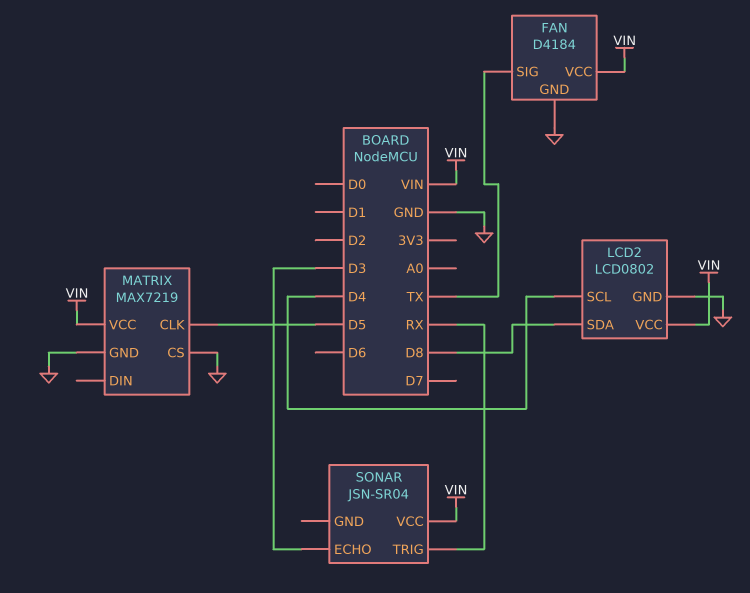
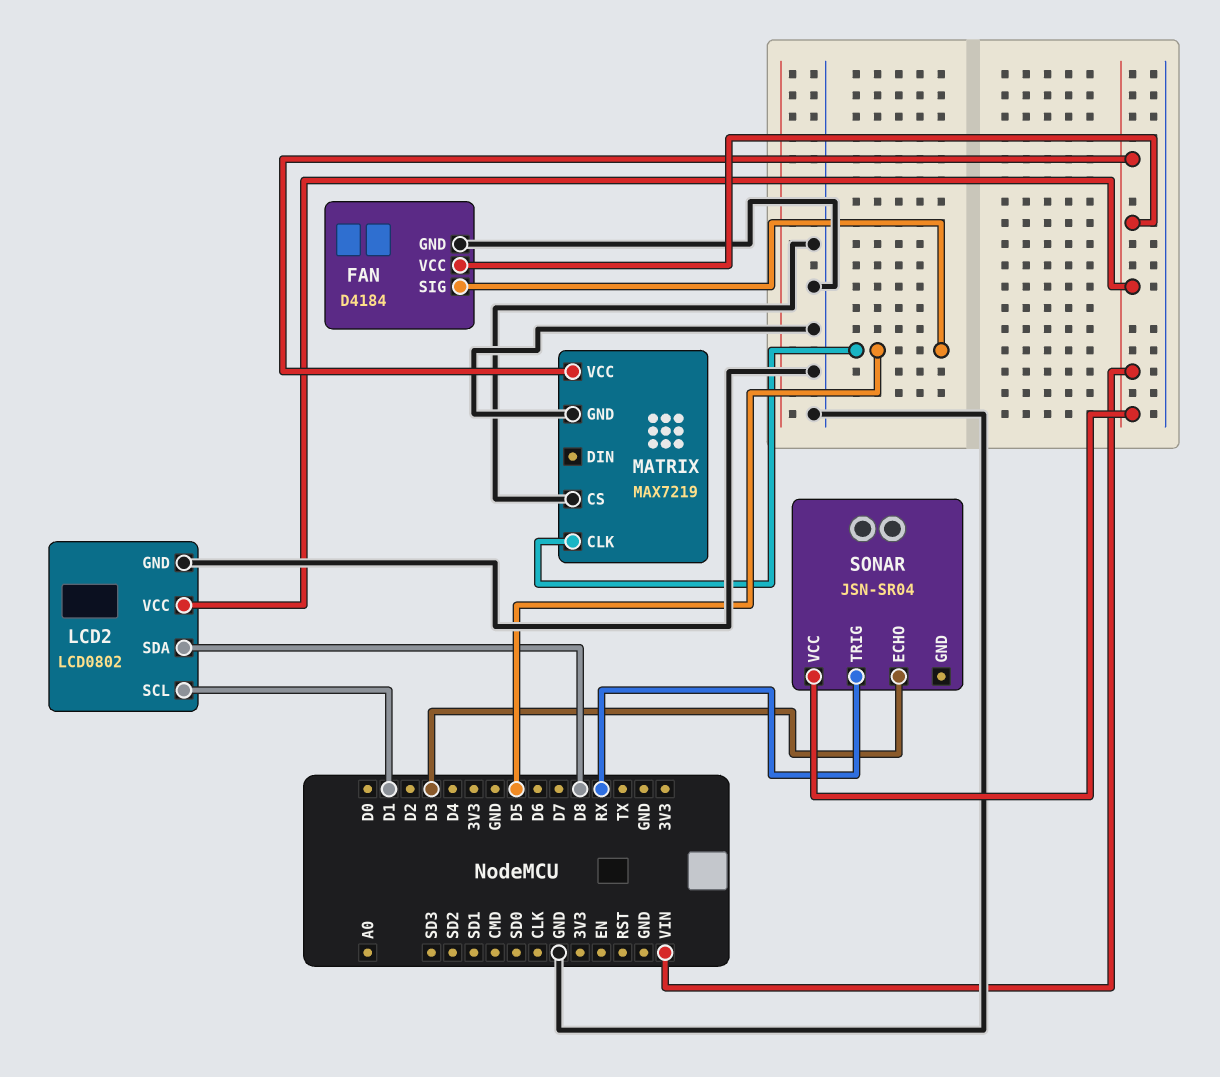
FAN pin SIG: TX -> D5
LCD2 pin SCL: D4 -> D1

